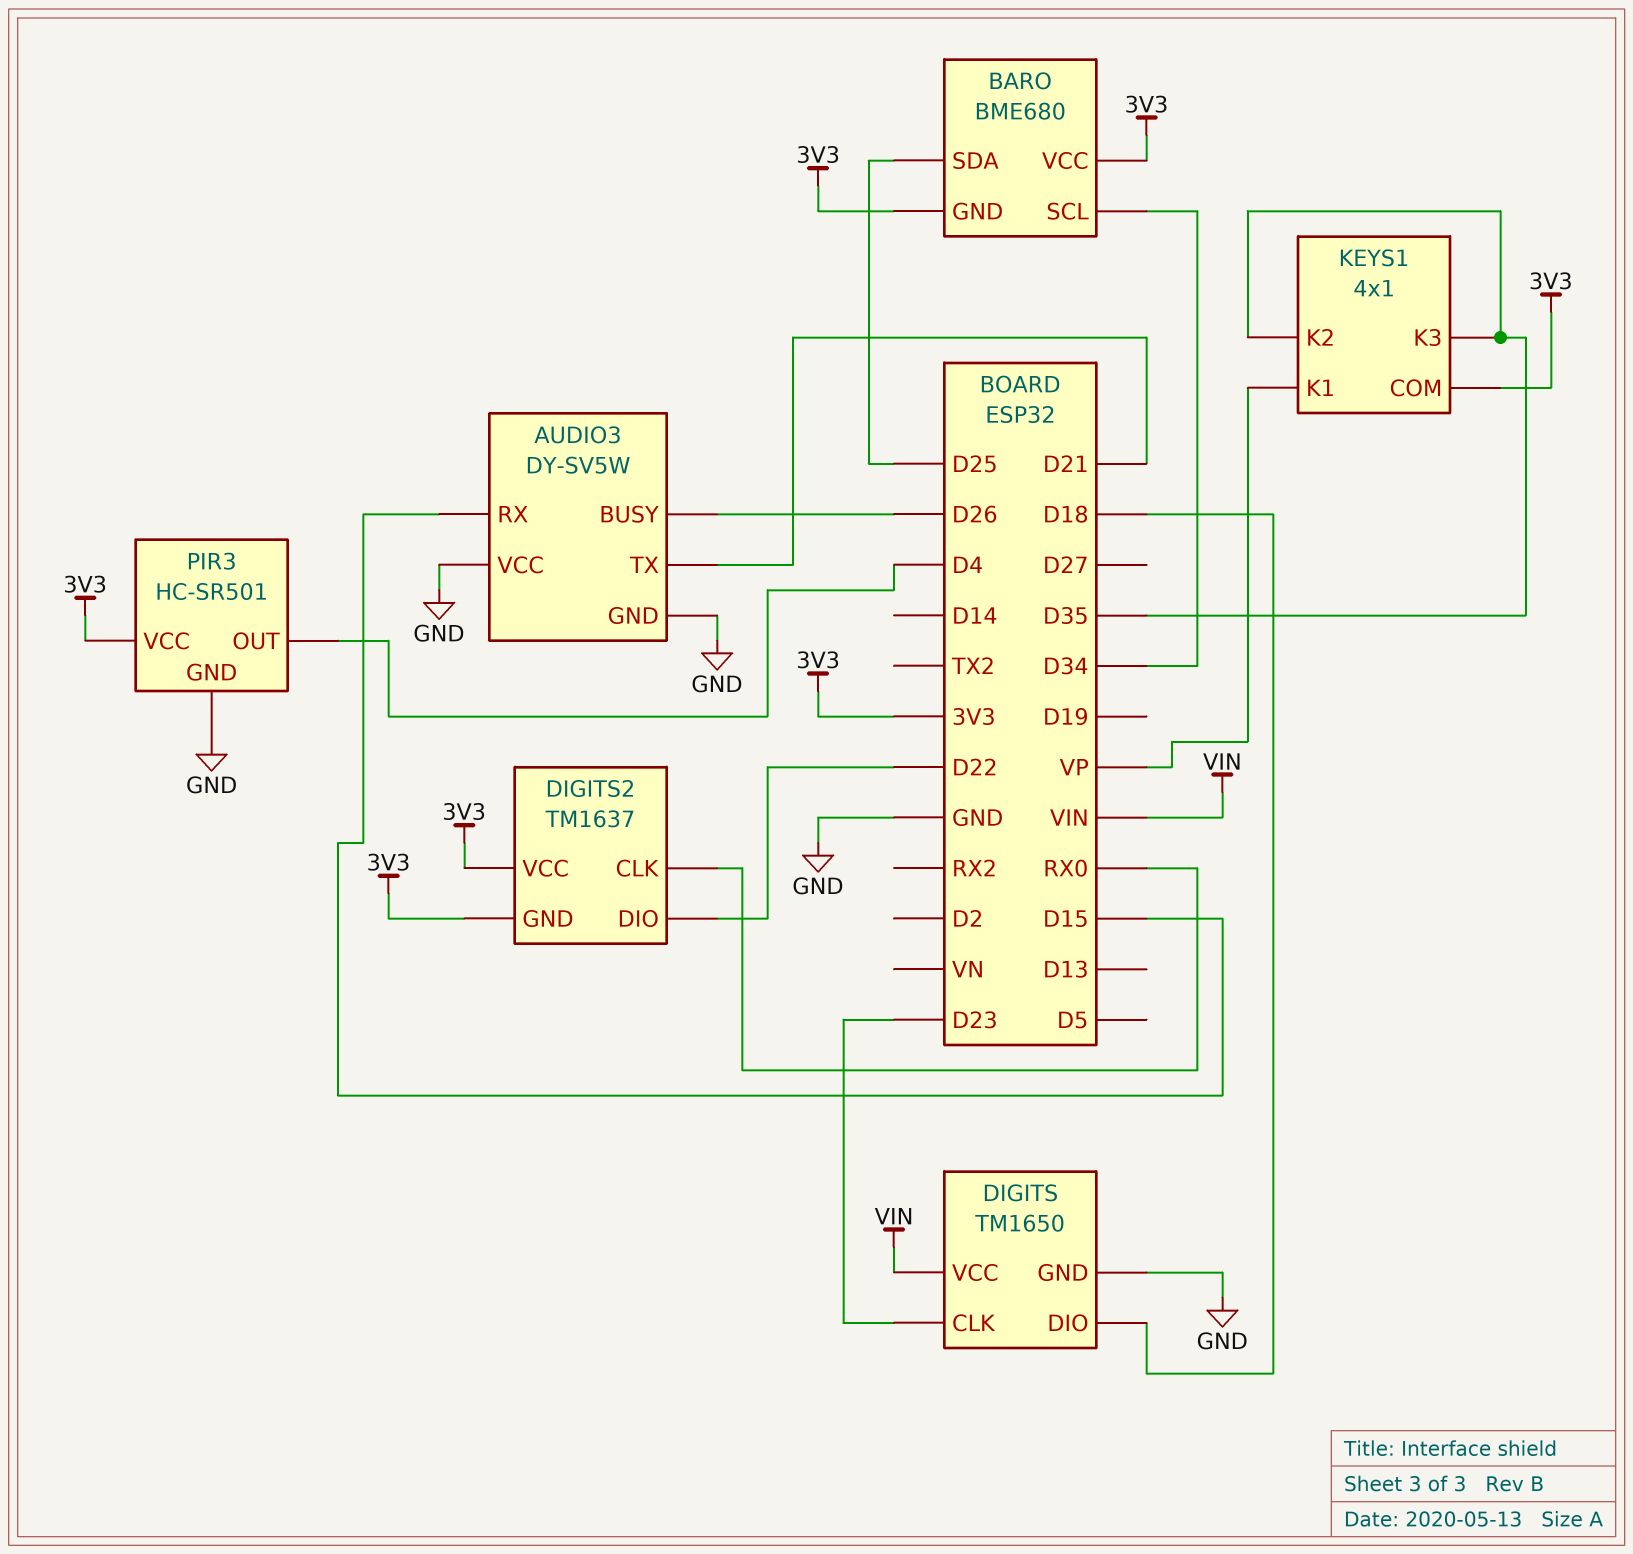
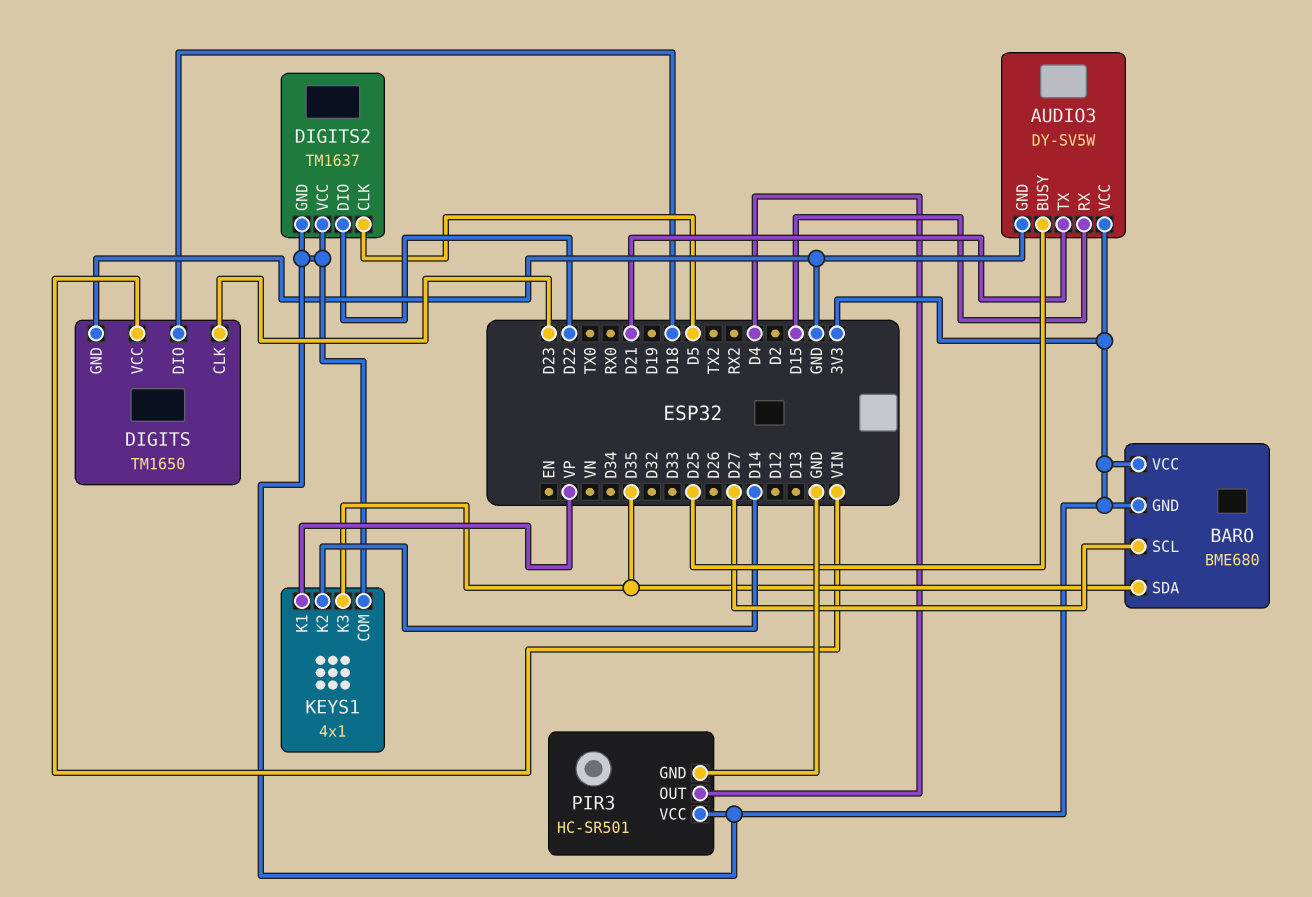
AUDIO3 pin BUSY: D26 -> D25
AUDIO3 pin VCC: GND -> 3V3
BARO pin SCL: D34 -> D27
BARO pin SDA: D25 -> D35
DIGITS2 pin CLK: RX0 -> D5
KEYS1 pin K2: D35 -> D14

